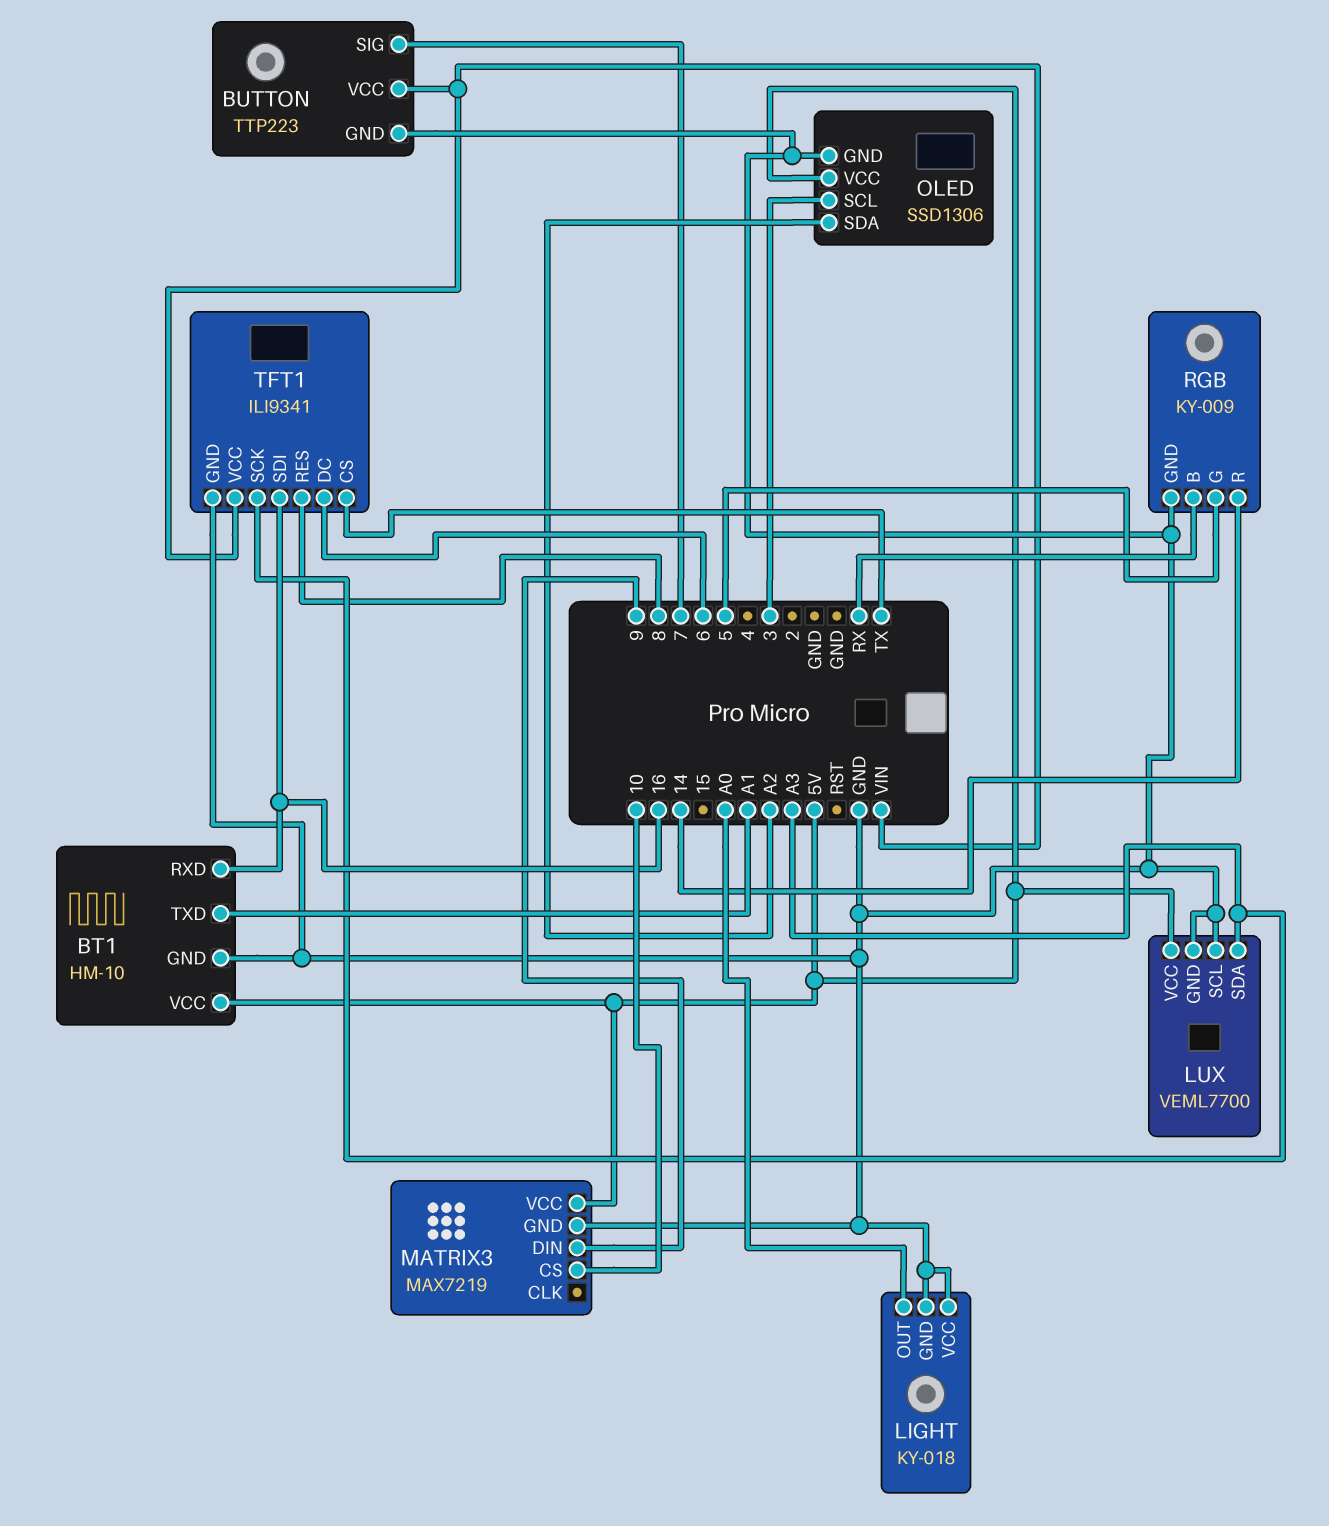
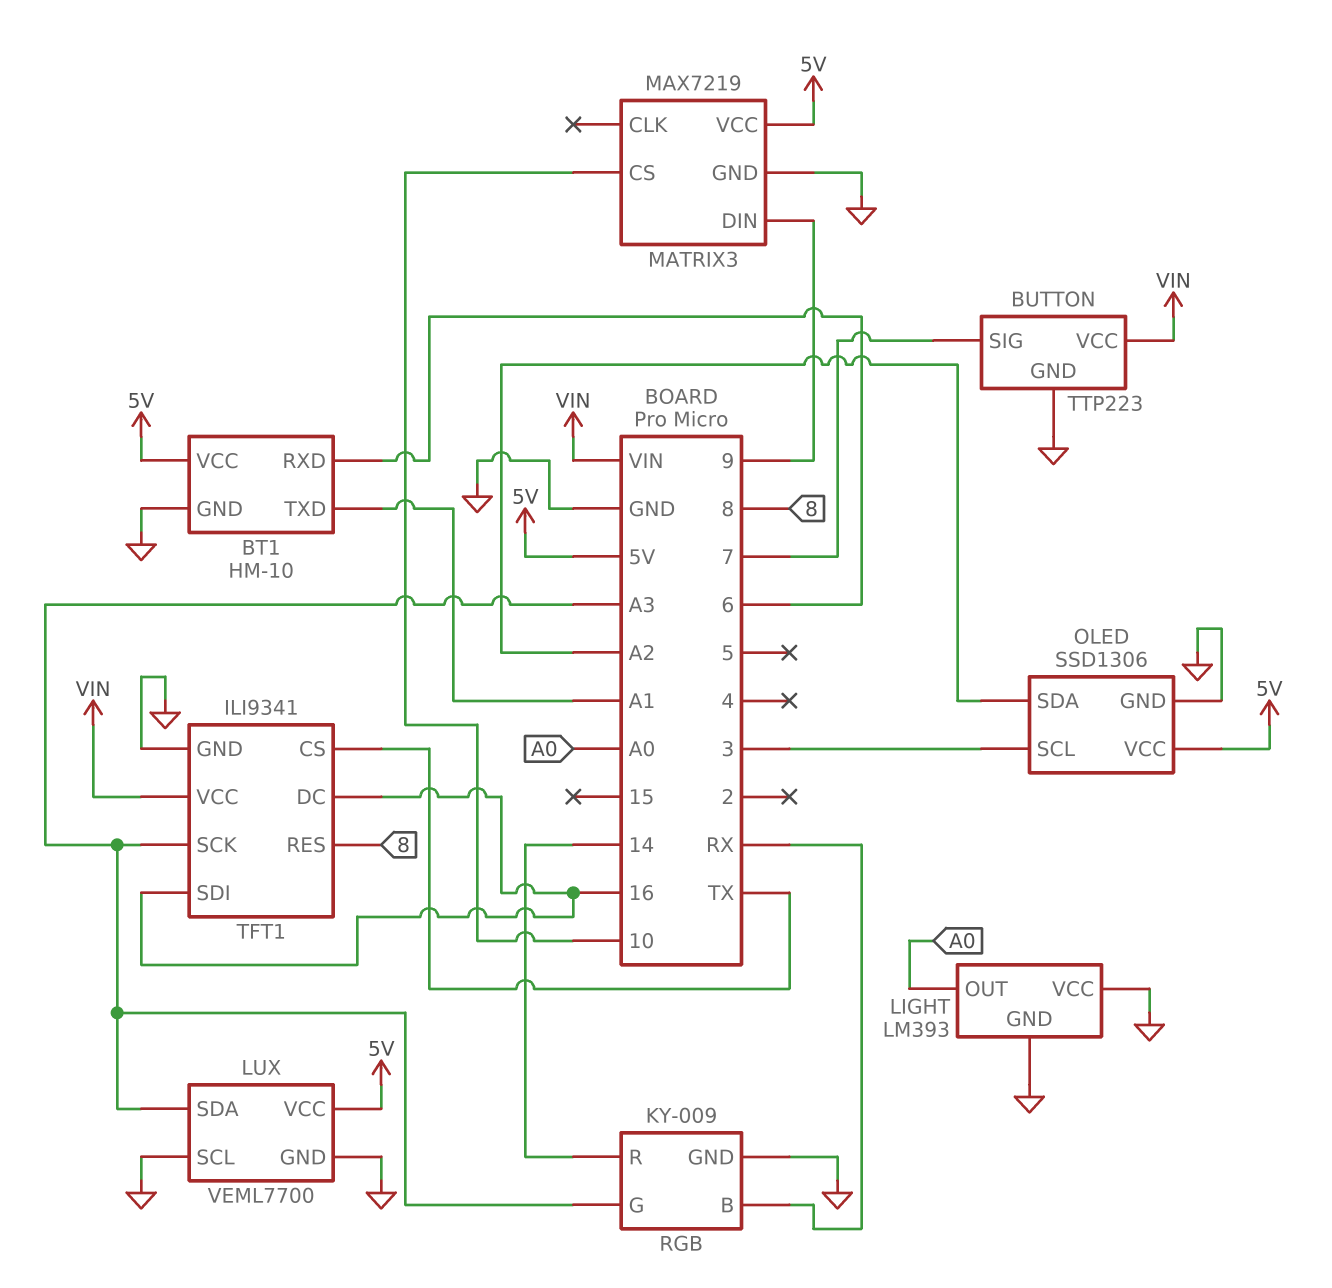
BT1 pin RXD: 16 -> 6
LIGHT: KY-018 -> LM393
RGB pin G: 5 -> A3
TFT1 pin DC: 6 -> 16

